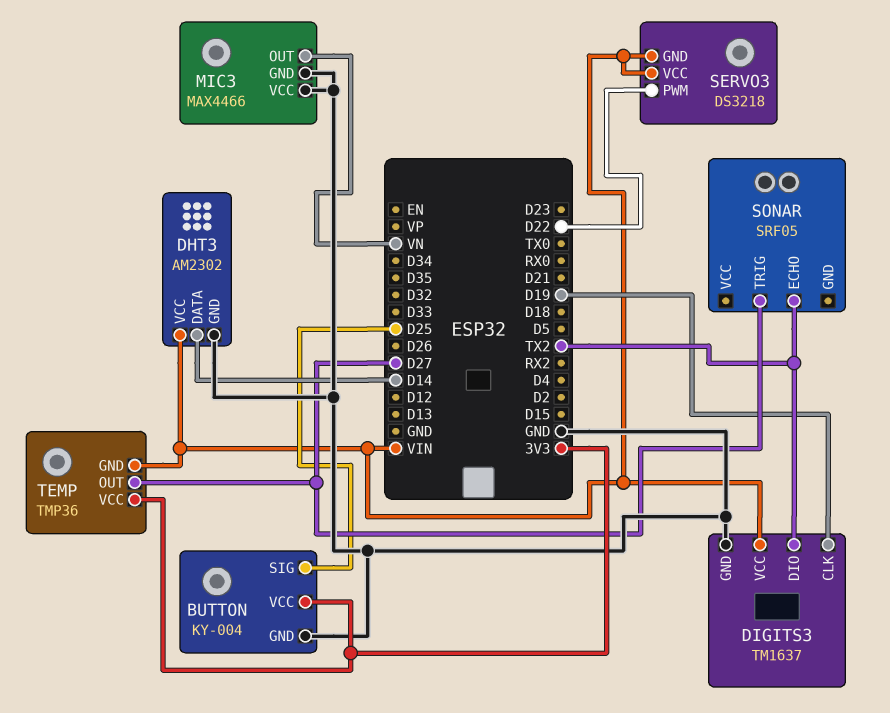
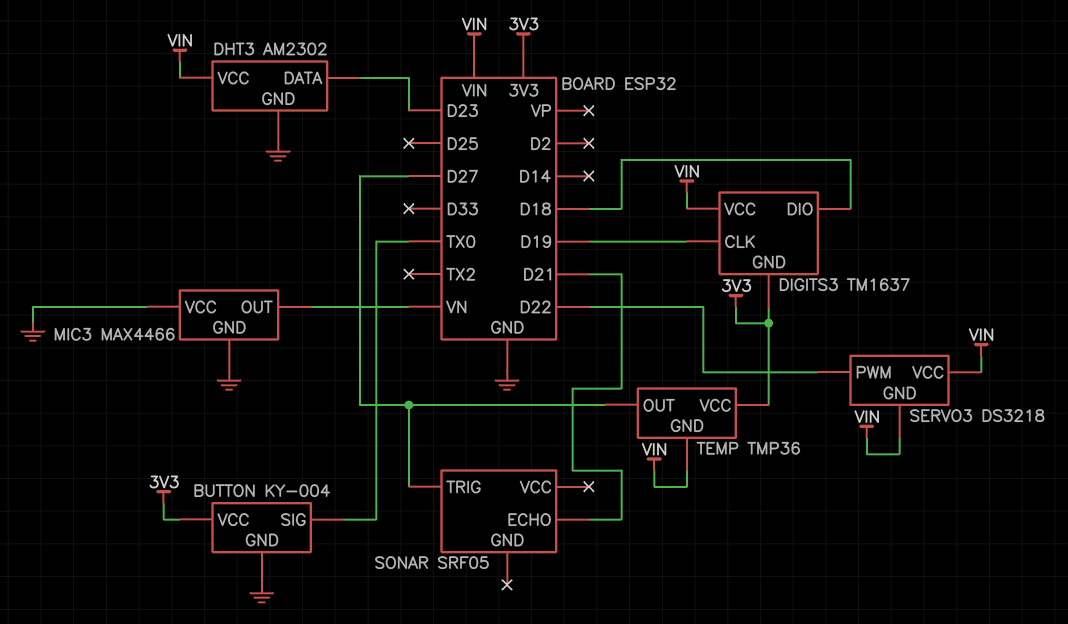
BUTTON pin SIG: D25 -> TX0
DHT3 pin DATA: D14 -> D23
DIGITS3 pin DIO: TX2 -> D18
DIGITS3 pin GND: GND -> 3V3
SONAR pin ECHO: TX2 -> D21

